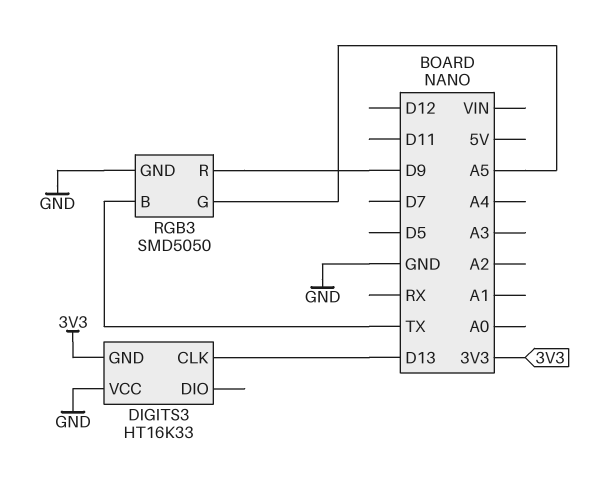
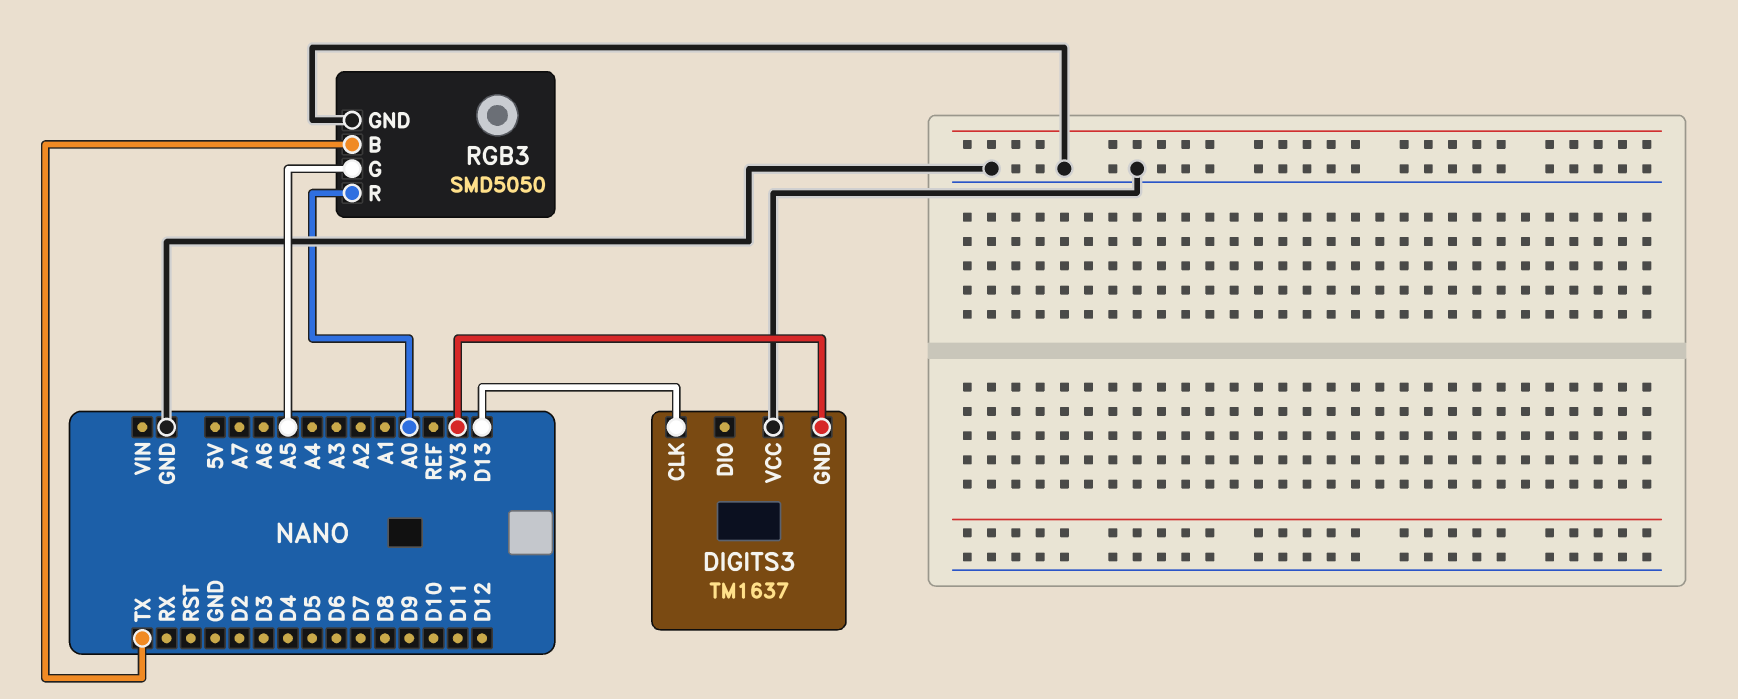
DIGITS3: HT16K33 -> TM1637
RGB3 pin R: D9 -> A0

